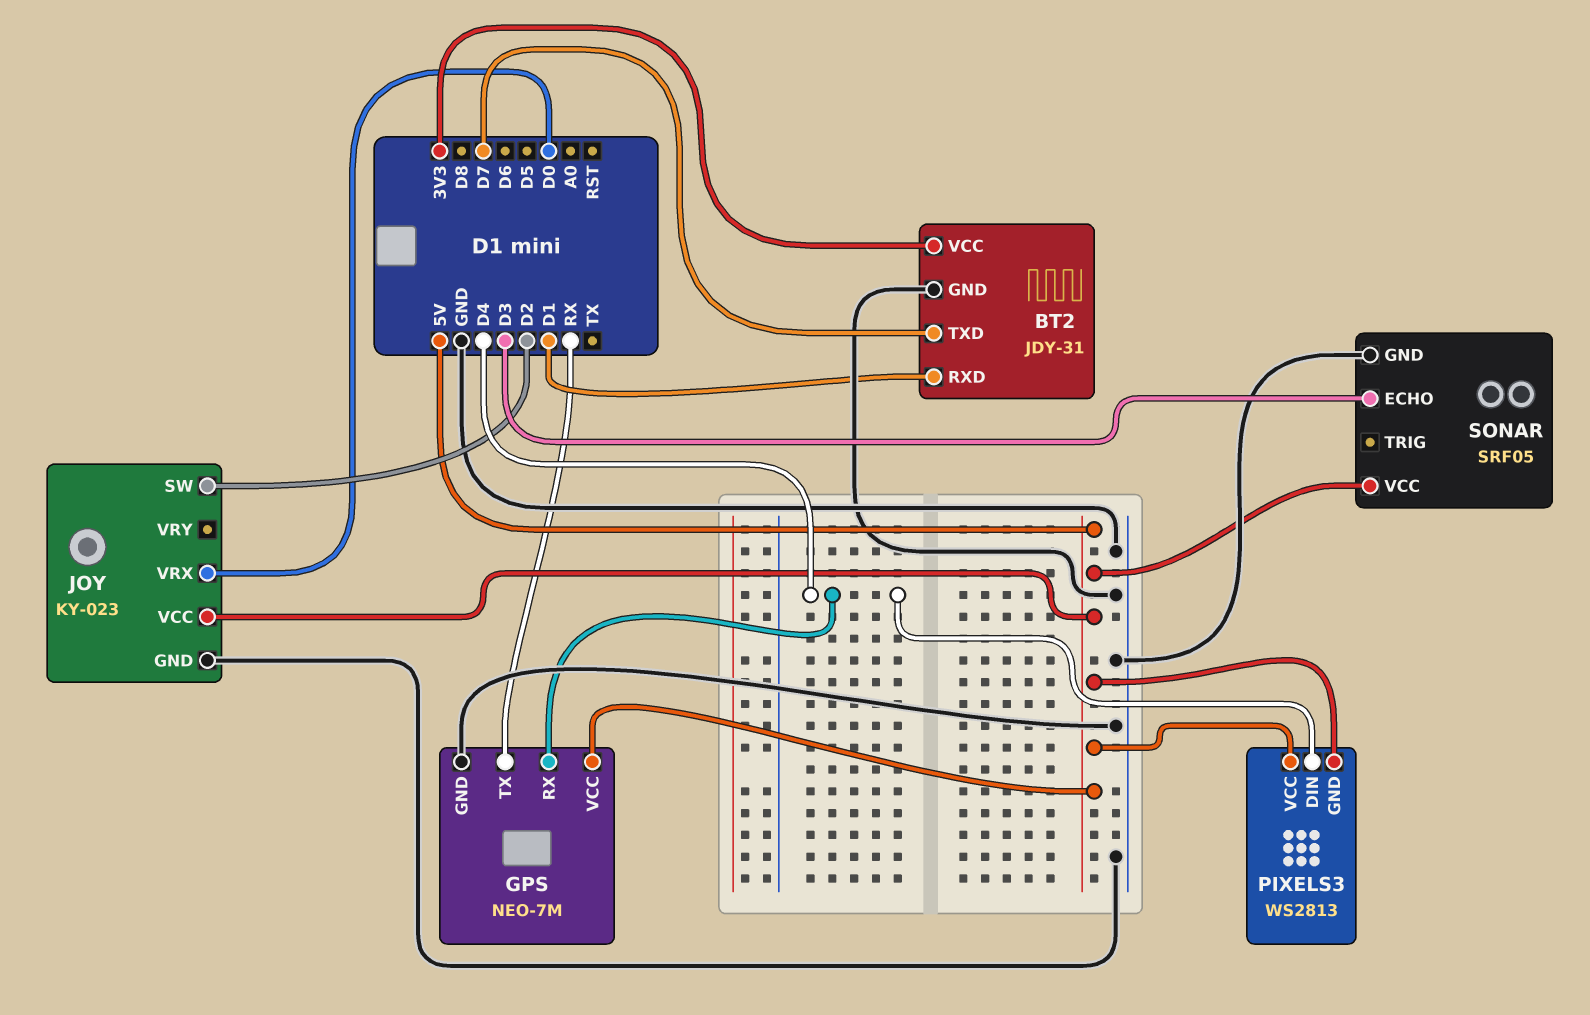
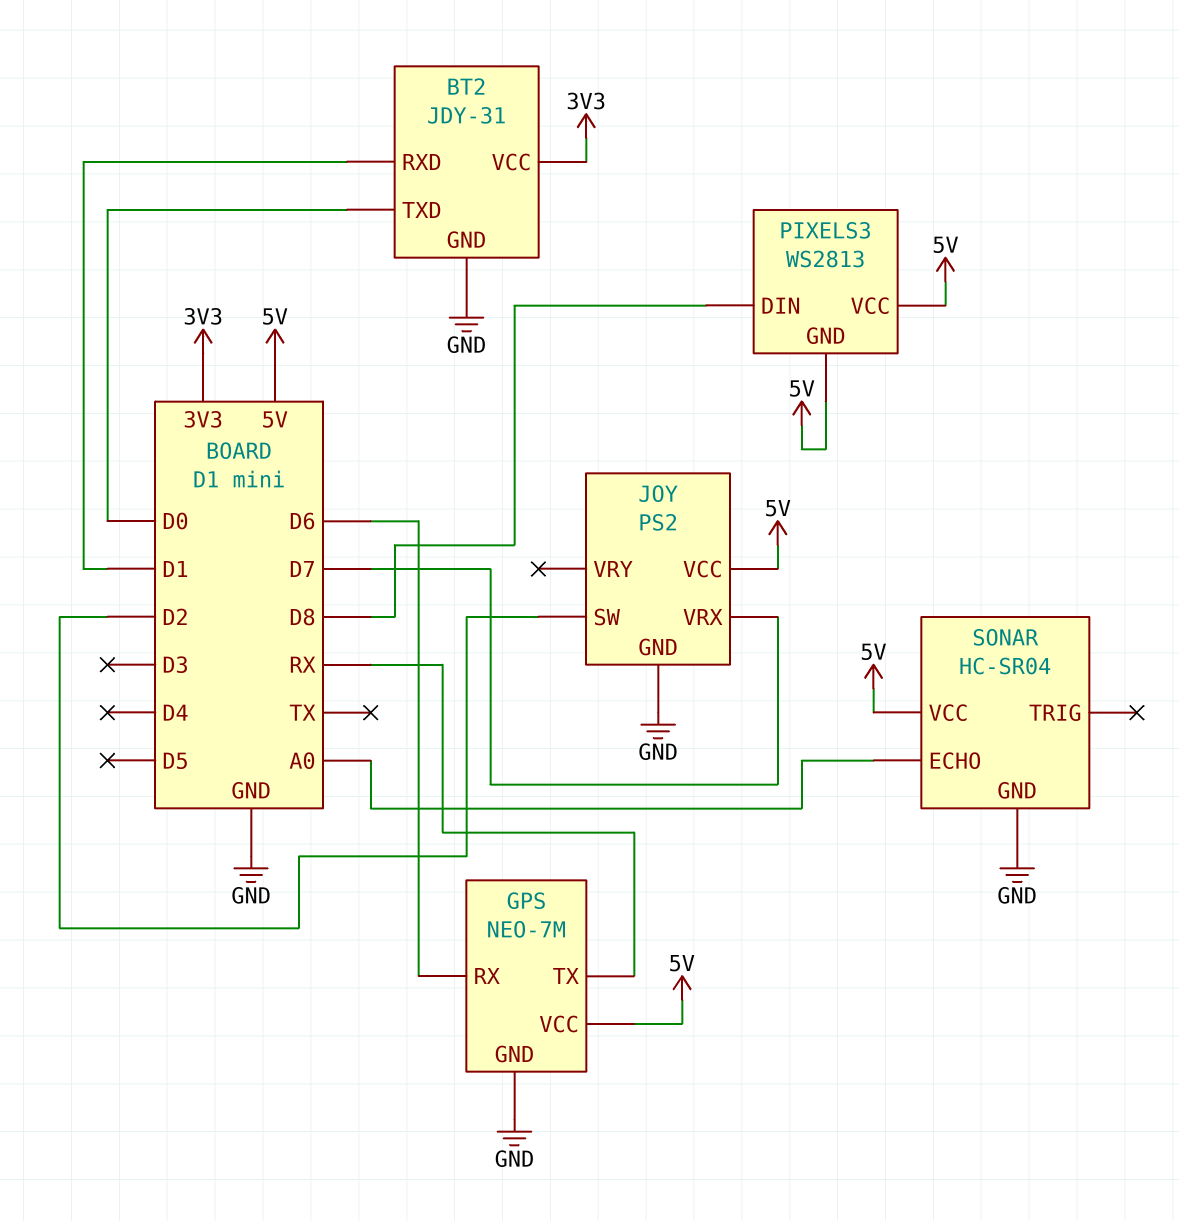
BT2 pin TXD: D7 -> D0
GPS pin RX: D4 -> D6
JOY: KY-023 -> PS2
JOY pin VRX: D0 -> D7
PIXELS3 pin DIN: D4 -> D8
SONAR: SRF05 -> HC-SR04
SONAR pin ECHO: D3 -> A0

